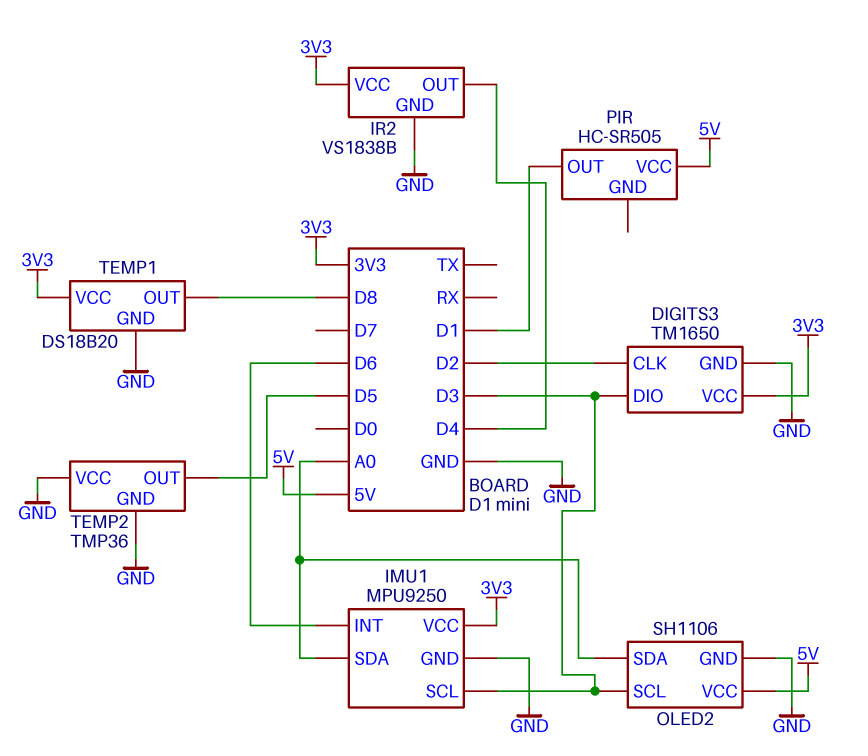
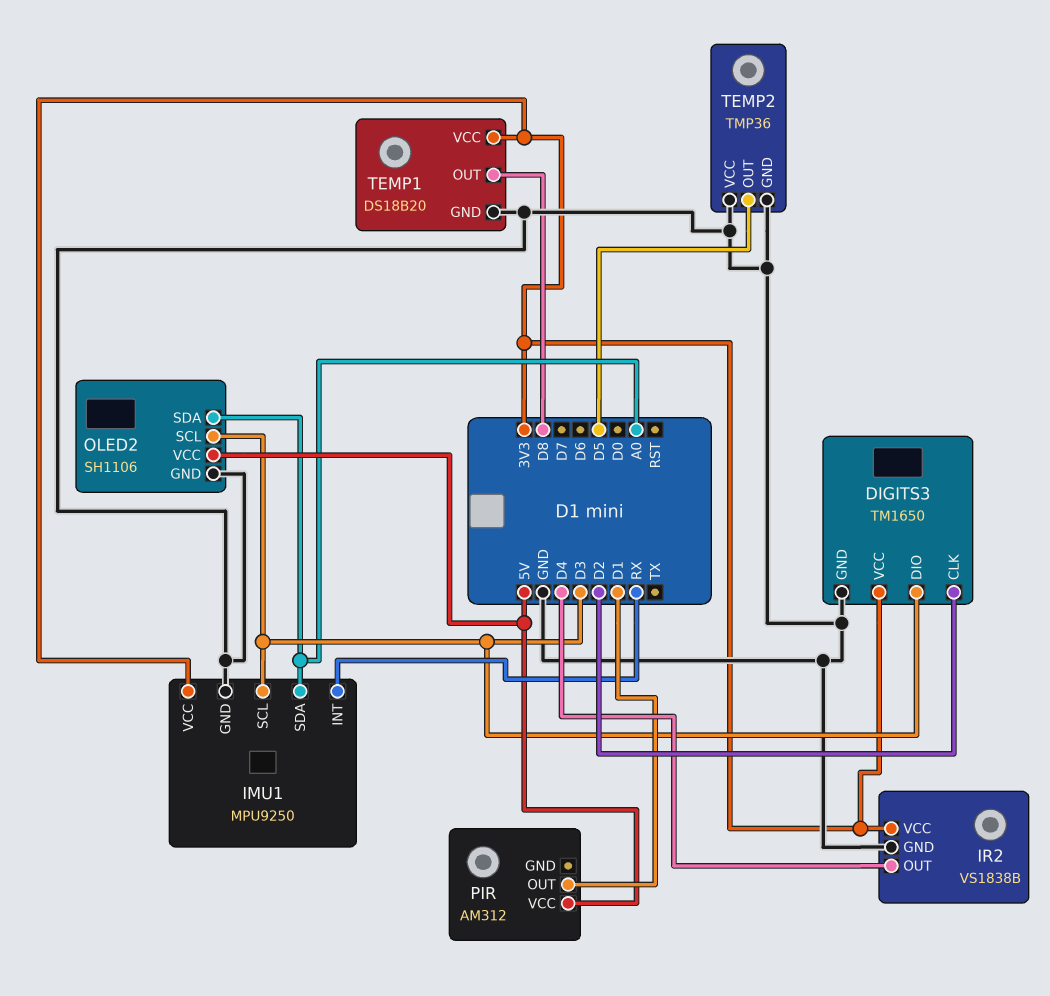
IMU1 pin INT: D6 -> RX
PIR: HC-SR505 -> AM312

